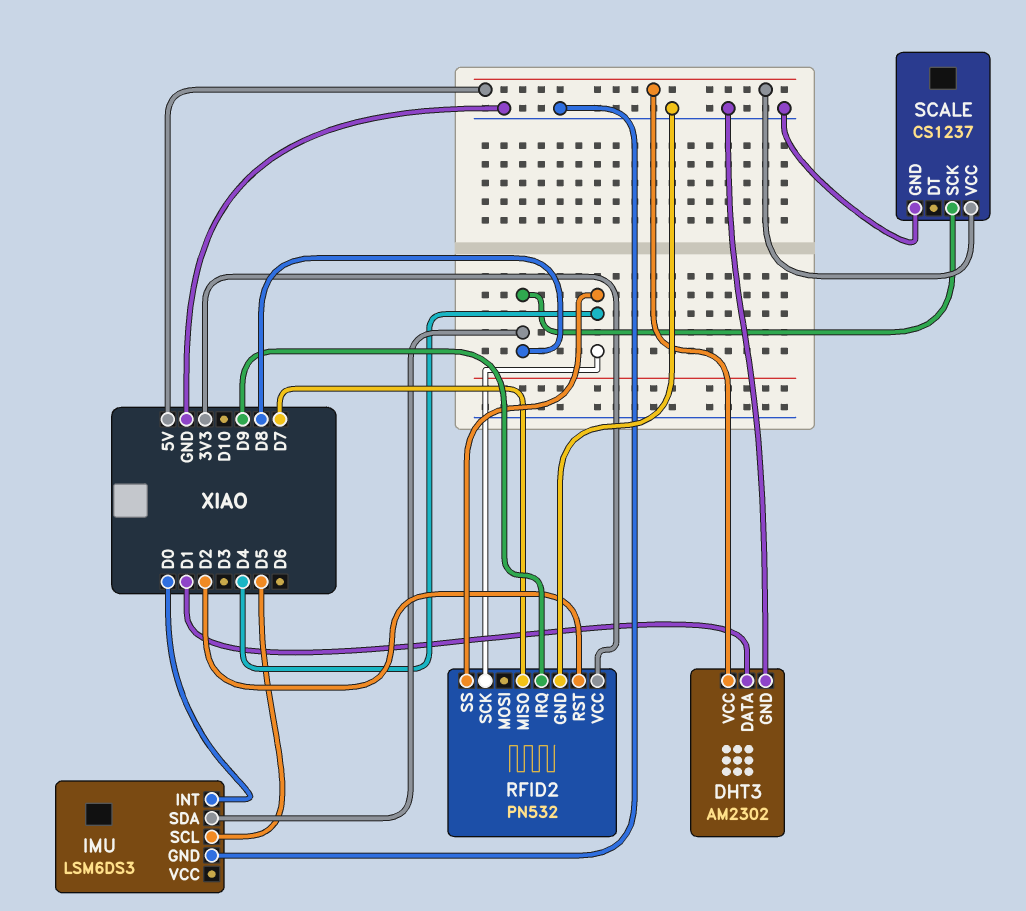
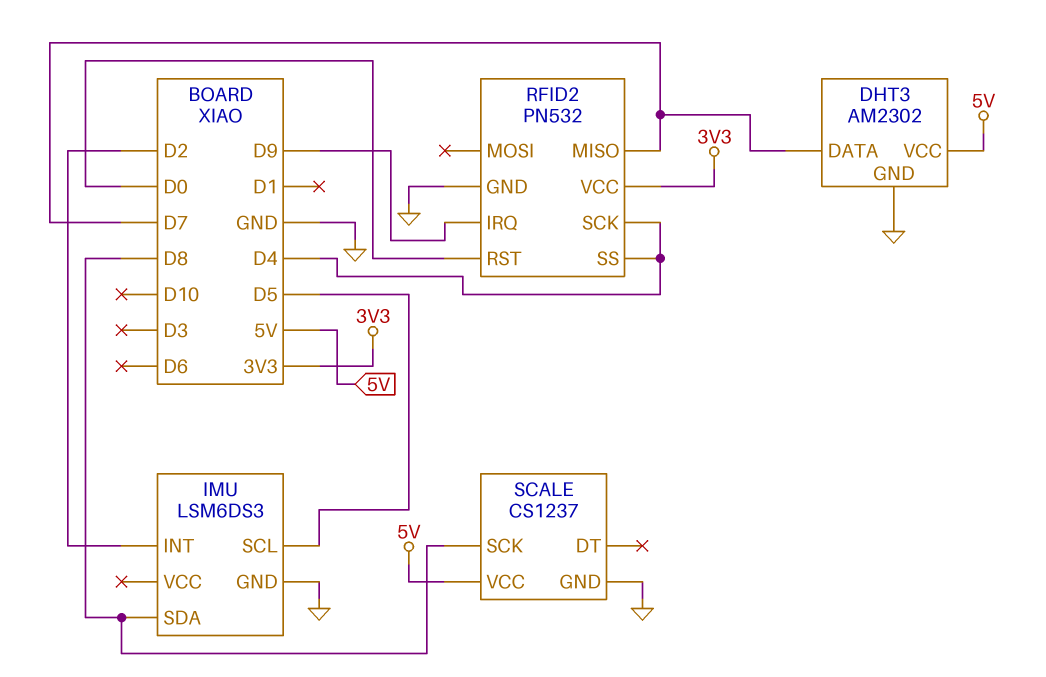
DHT3 pin DATA: D1 -> D7
IMU pin INT: D0 -> D2
RFID2 pin RST: D2 -> D0

